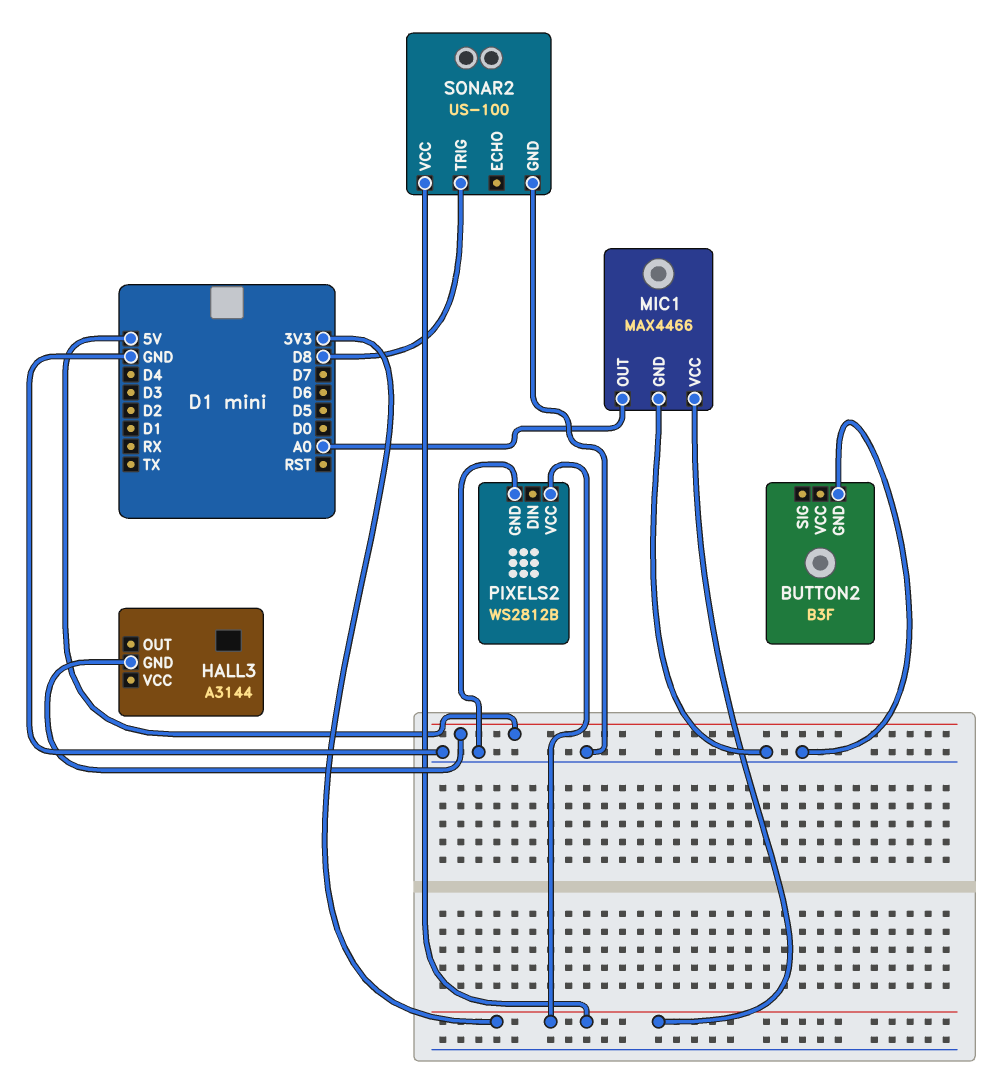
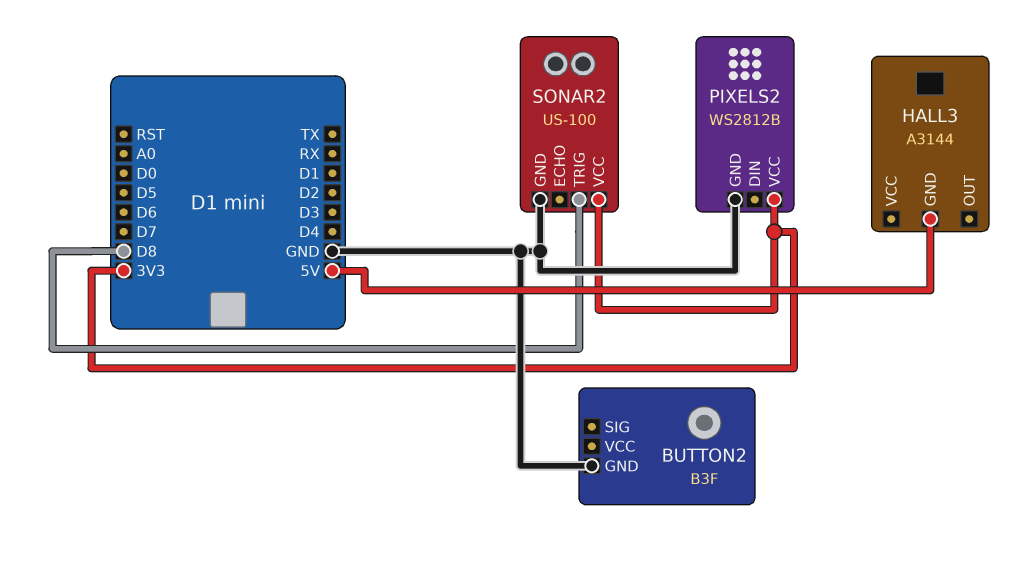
MIC1: MAX4466 -> none
MIC1 pin GND: GND -> none
MIC1 pin OUT: A0 -> none
MIC1 pin VCC: 3V3 -> none

